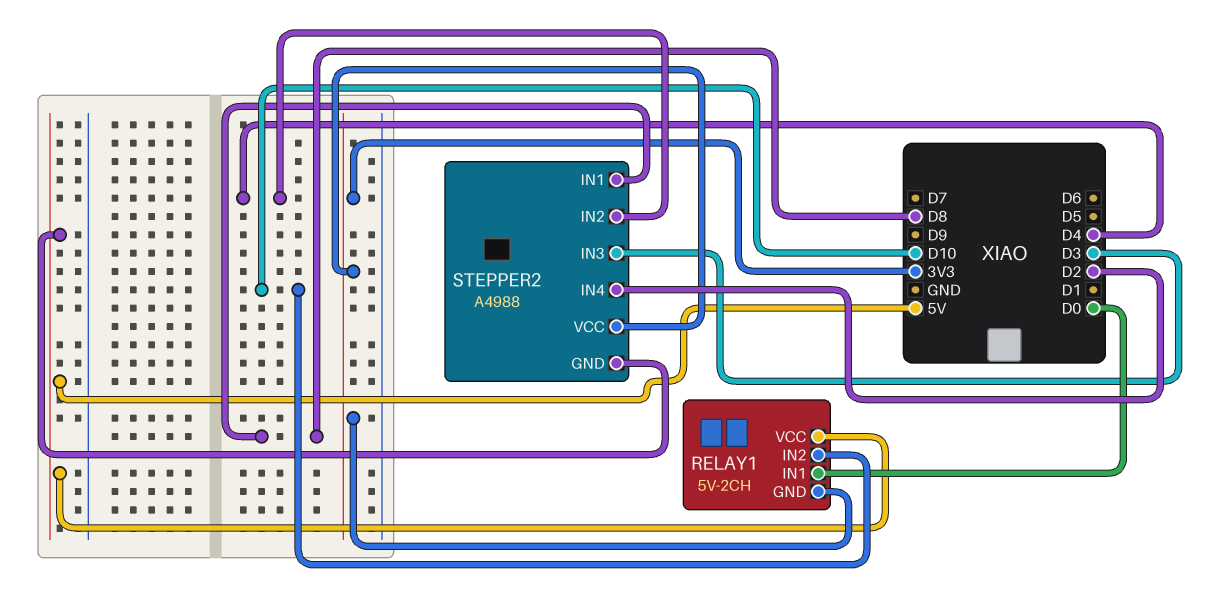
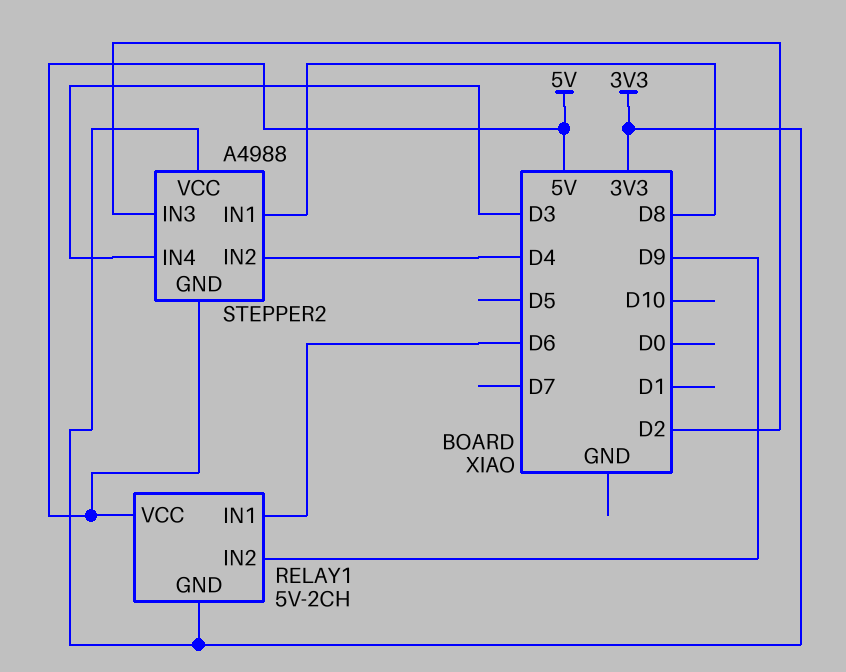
RELAY1 pin IN1: D0 -> D6
RELAY1 pin IN2: D10 -> D9
STEPPER2 pin IN3: D3 -> D2
STEPPER2 pin IN4: D2 -> D3

